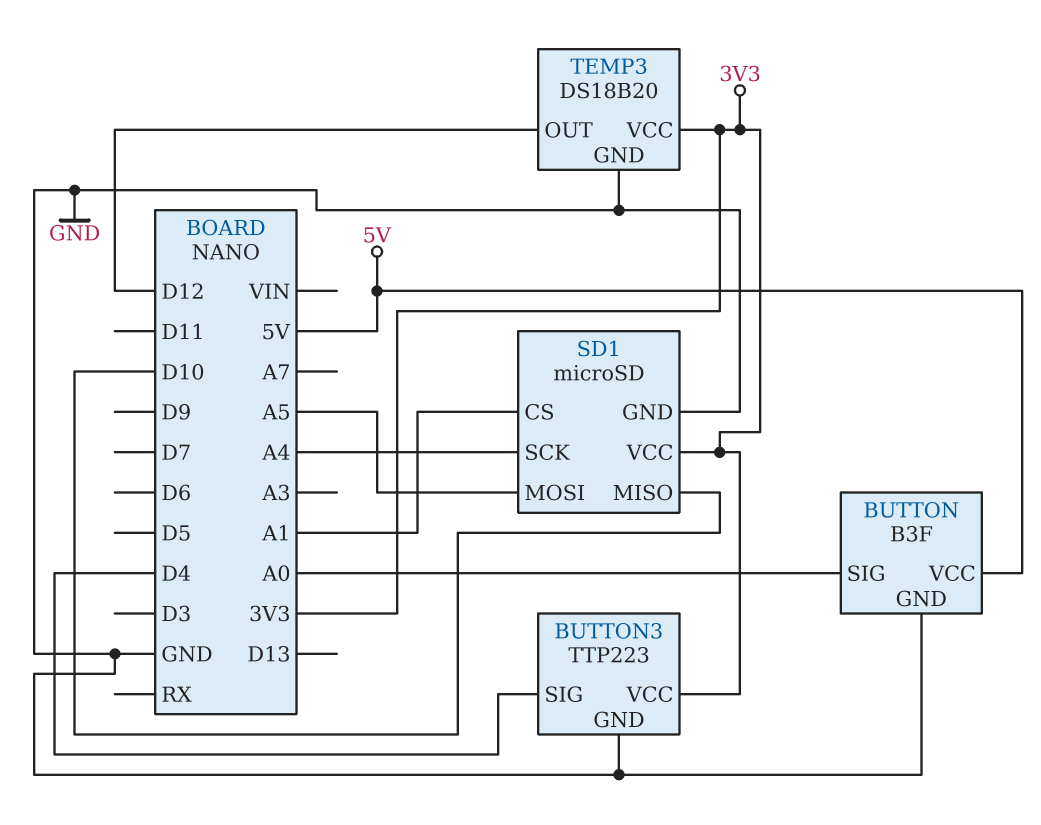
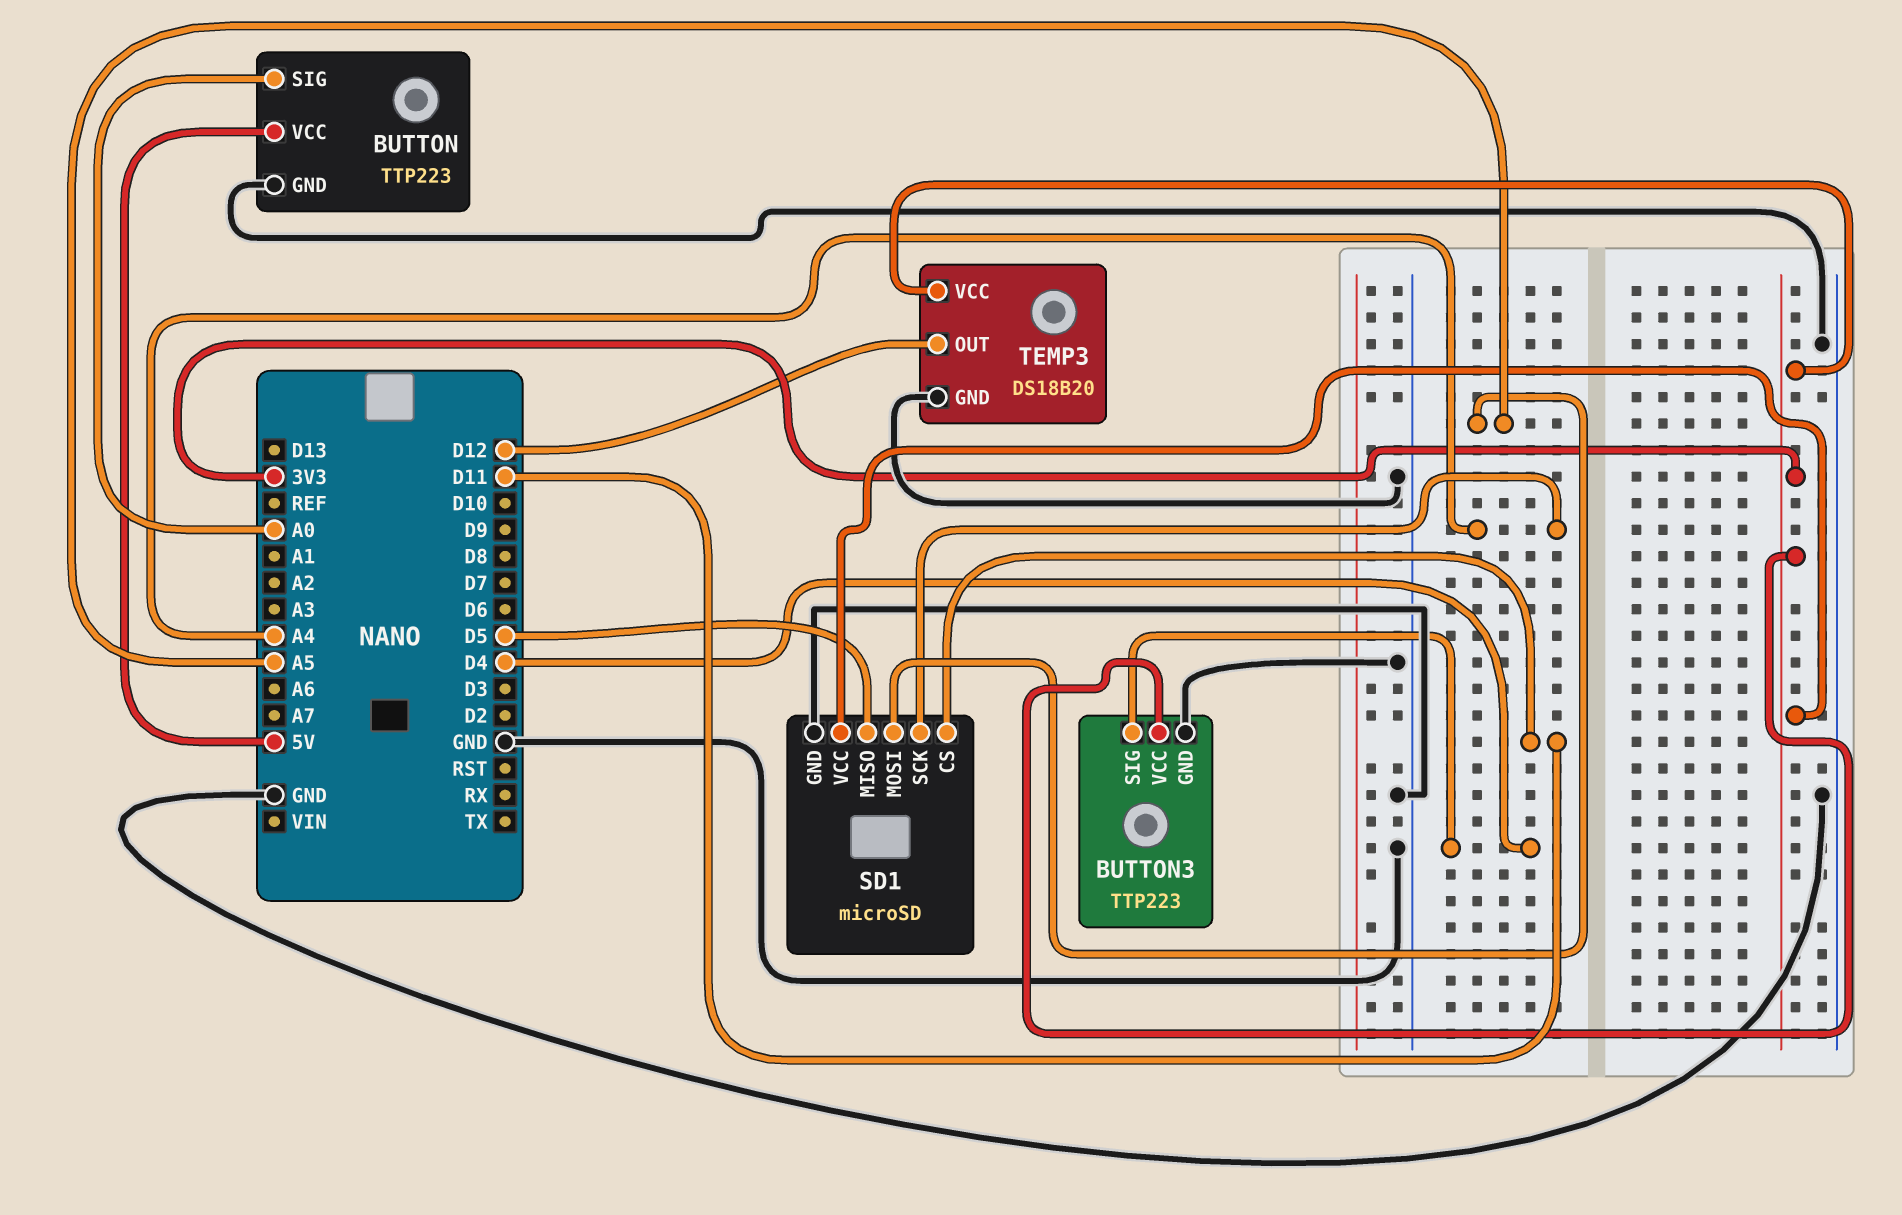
BUTTON: B3F -> TTP223
SD1 pin CS: A1 -> D11
SD1 pin MISO: D10 -> D5

